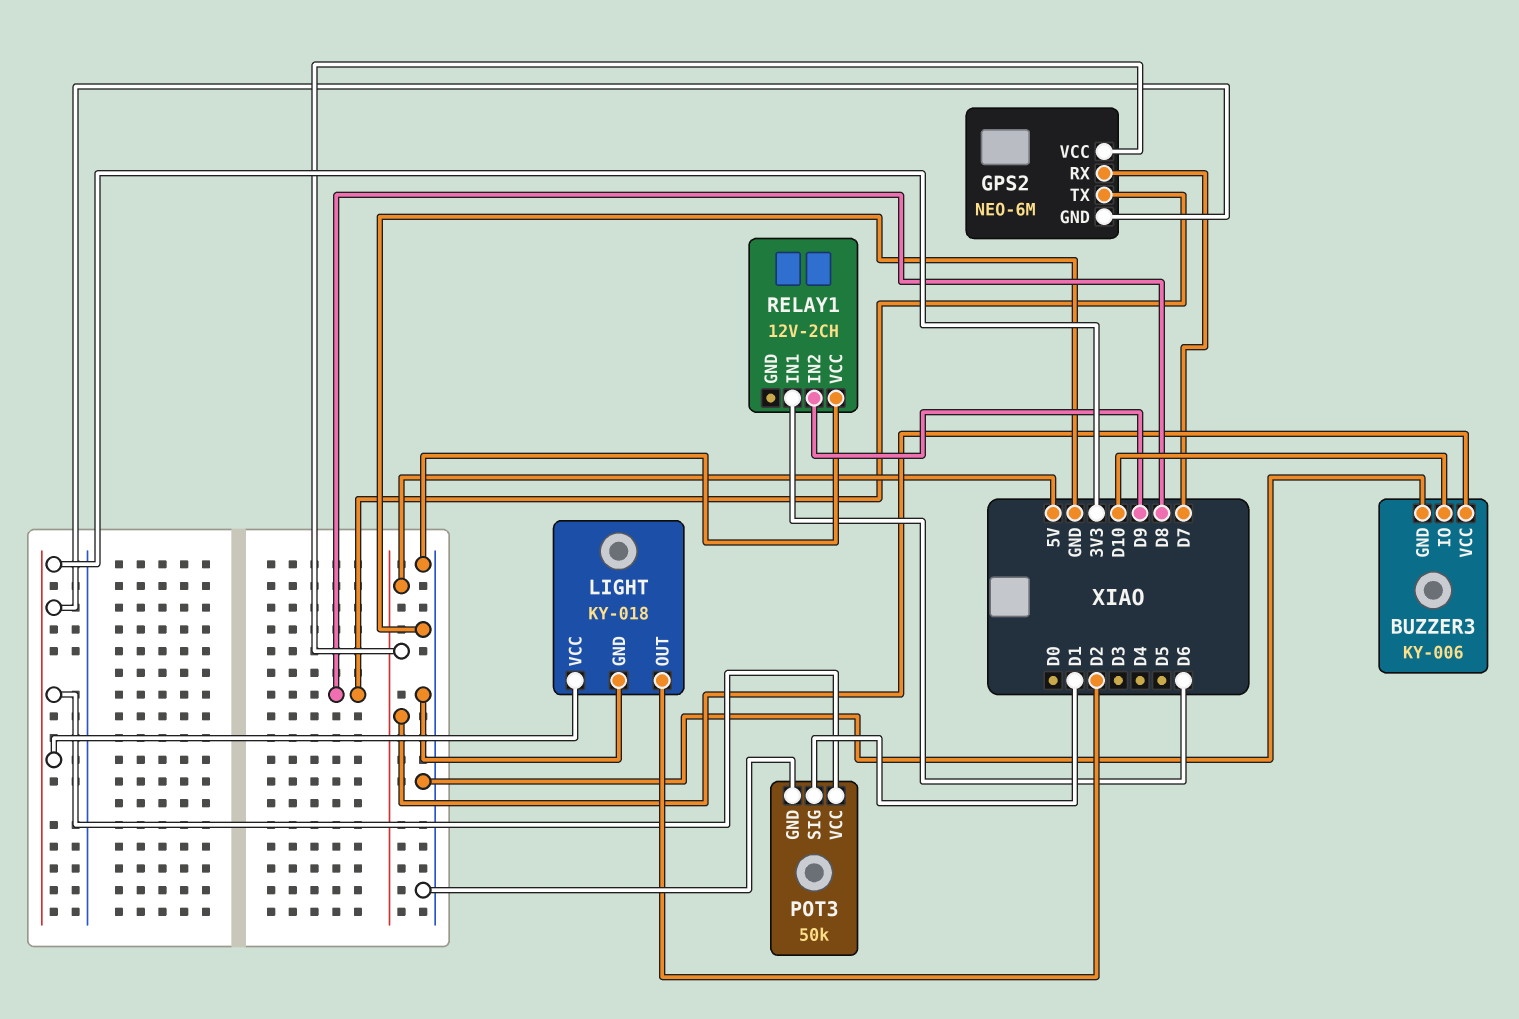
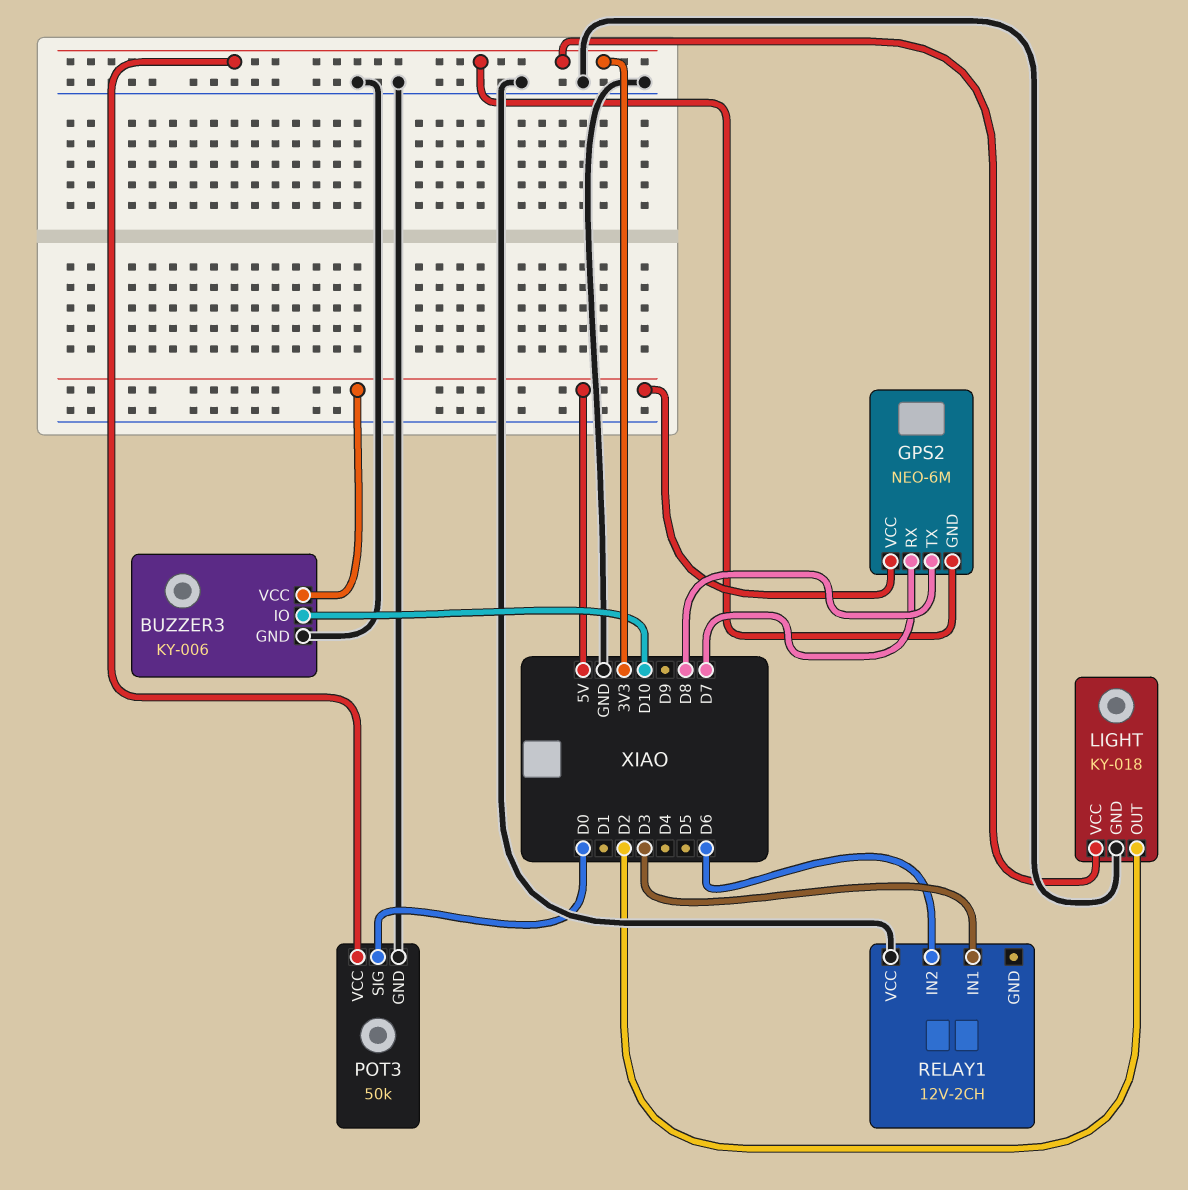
POT3 pin SIG: D1 -> D0
RELAY1 pin IN1: D6 -> D3
RELAY1 pin IN2: D9 -> D6

